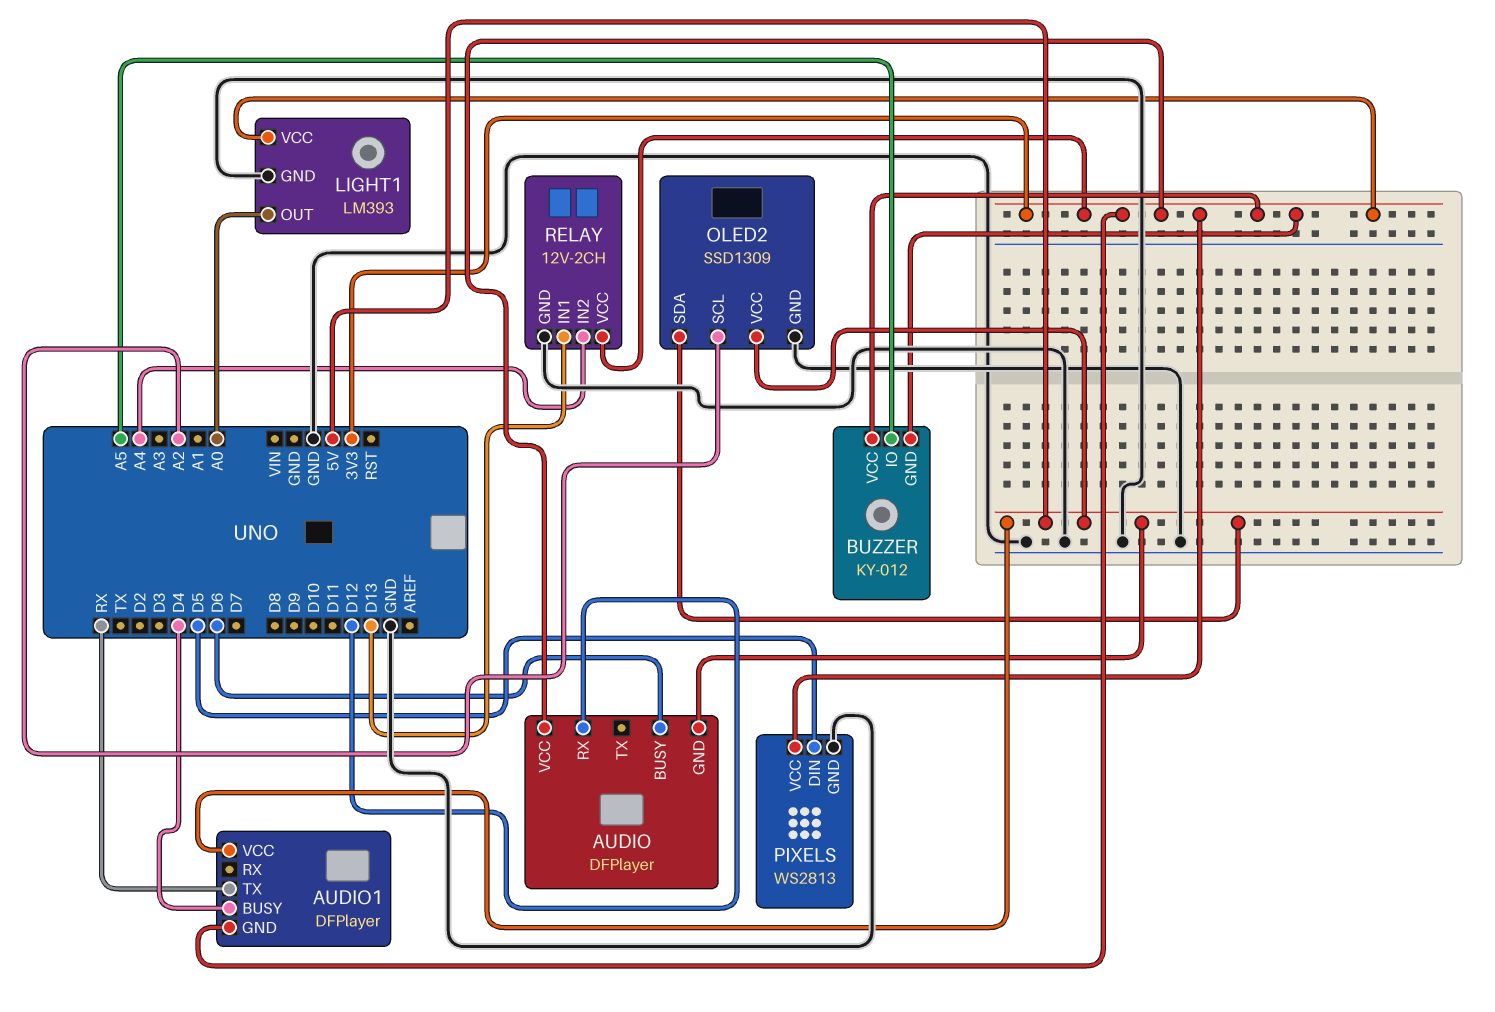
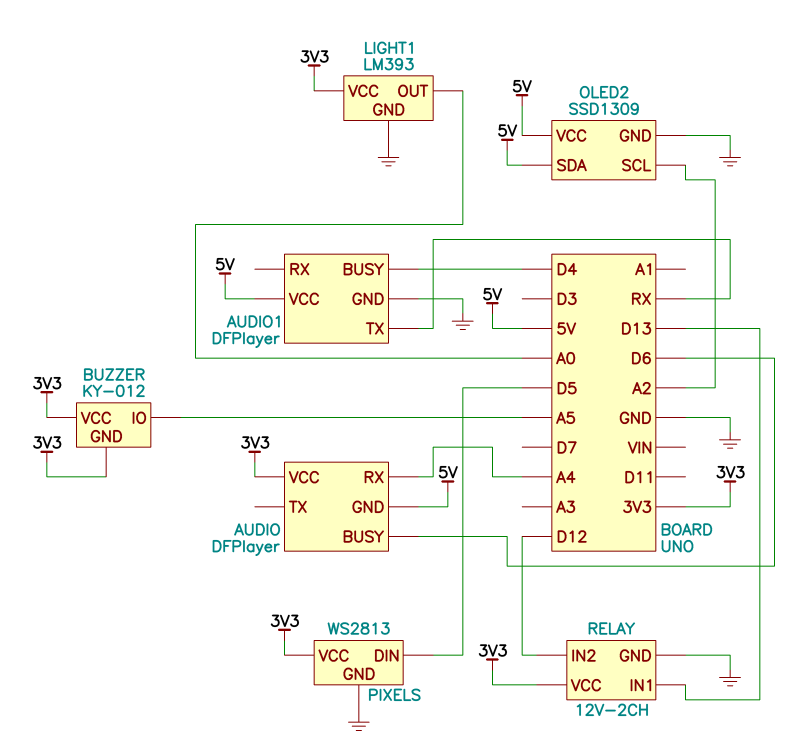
AUDIO pin RX: D12 -> A4
AUDIO1 pin GND: 3V3 -> GND
RELAY pin IN2: A4 -> D12

